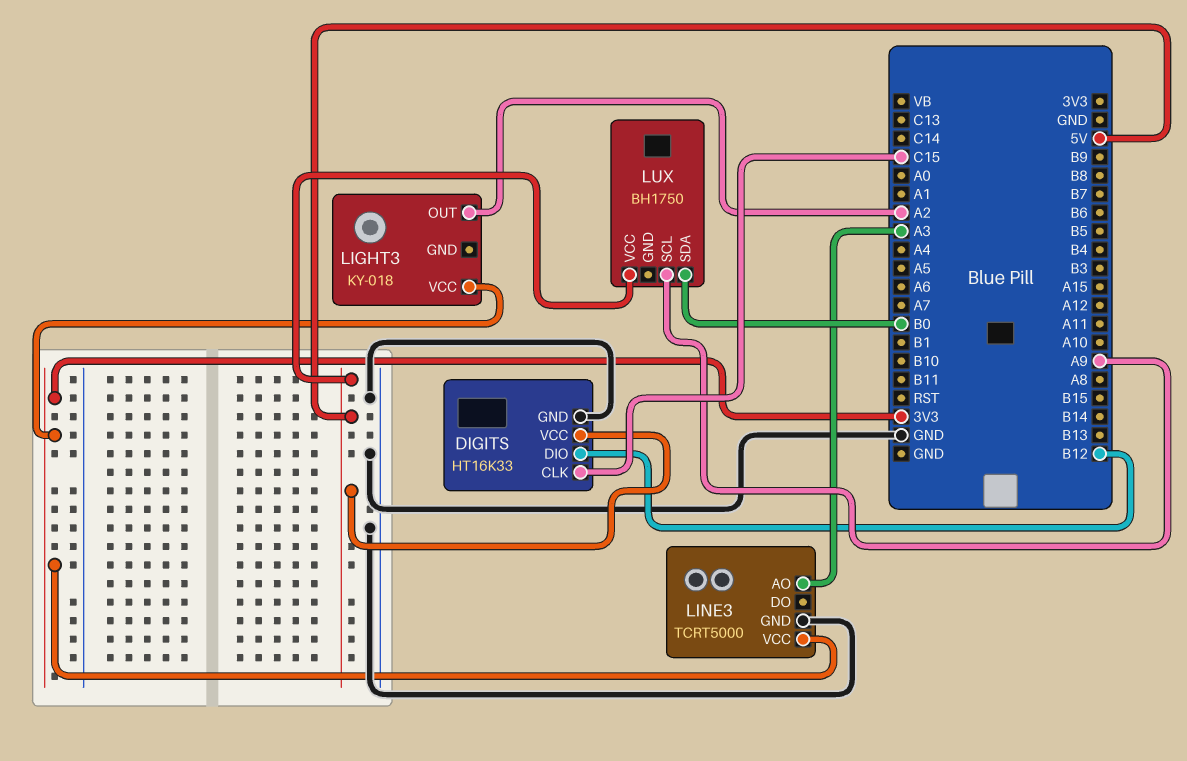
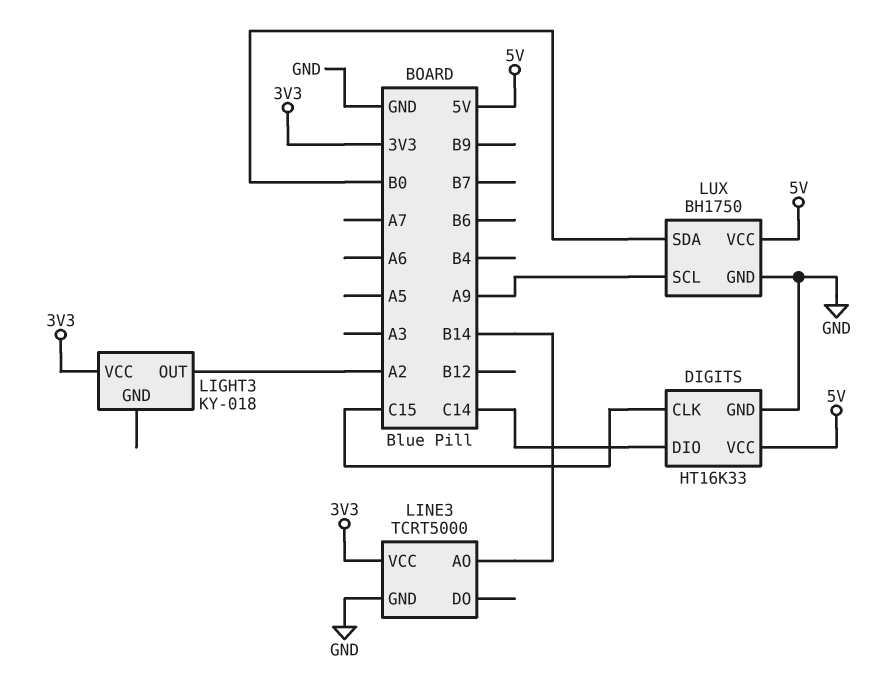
DIGITS pin DIO: B12 -> C14
LINE3 pin AO: A3 -> B14
LUX pin GND: none -> GND

